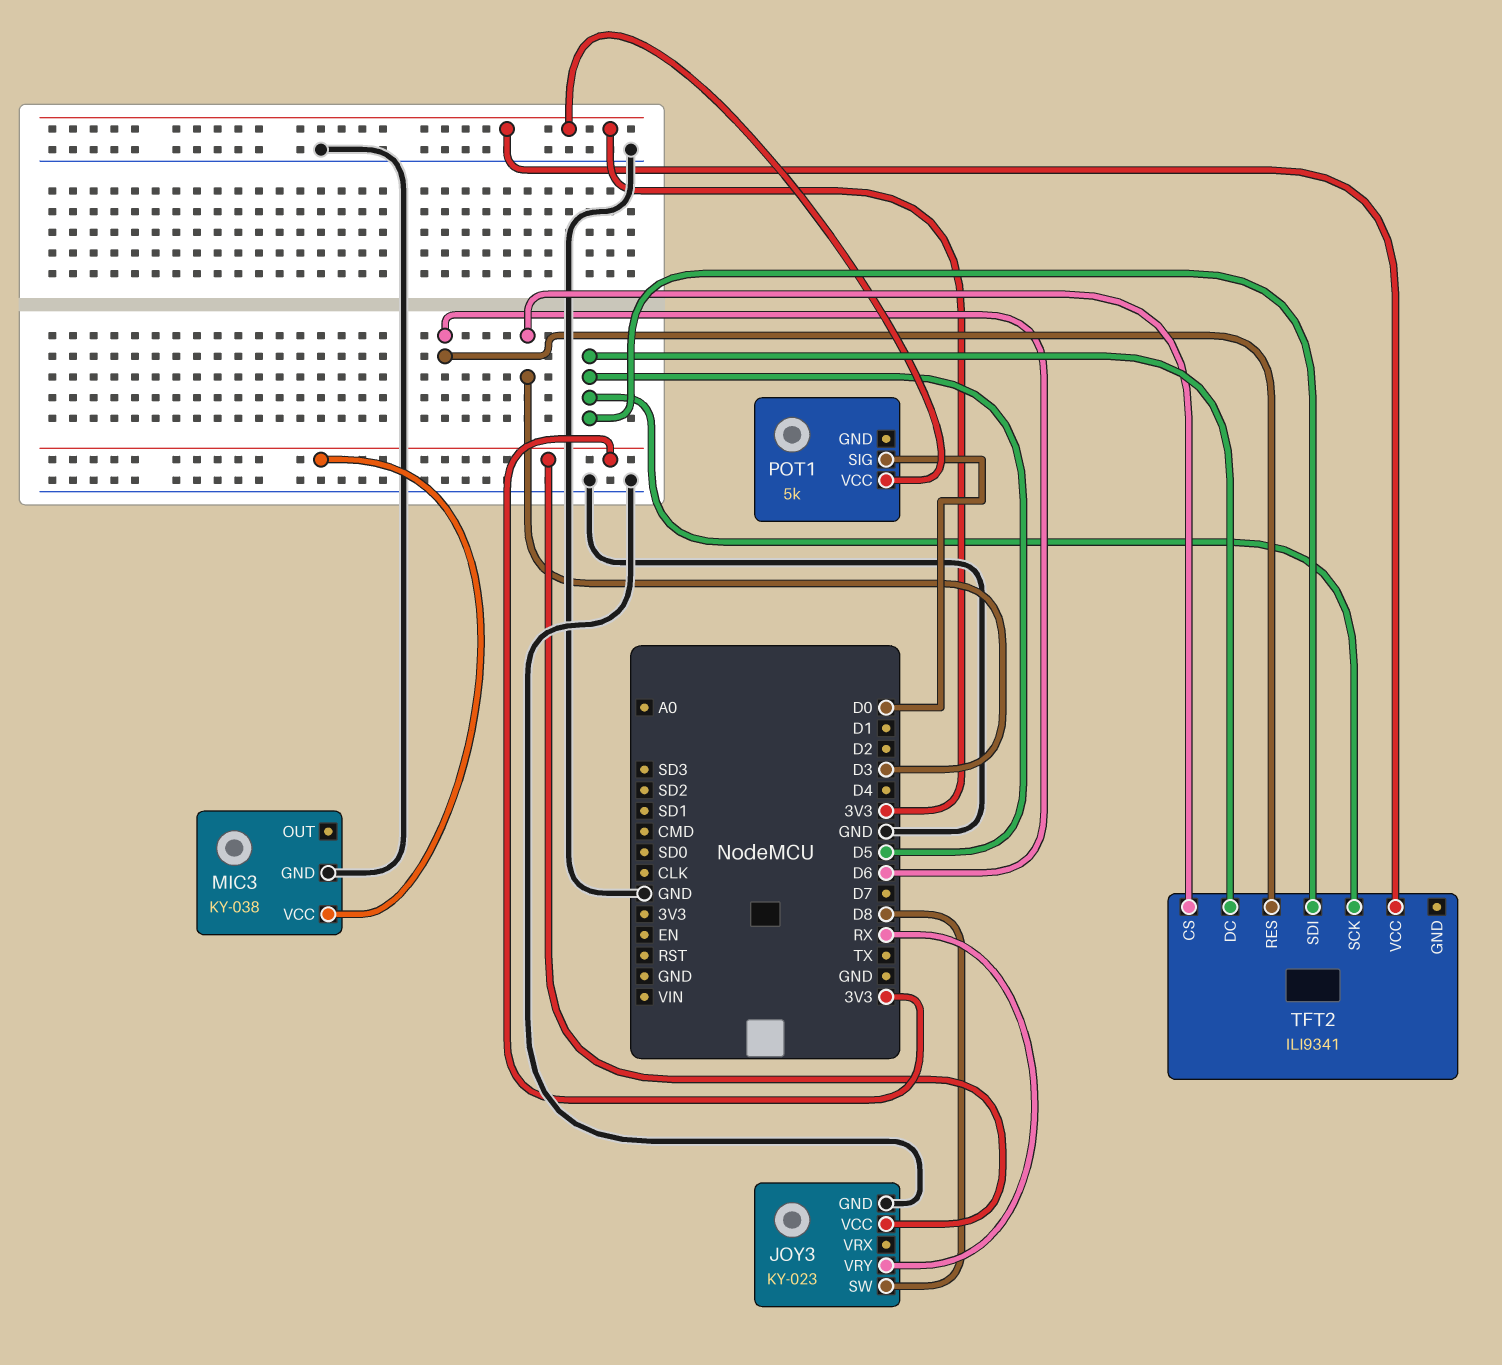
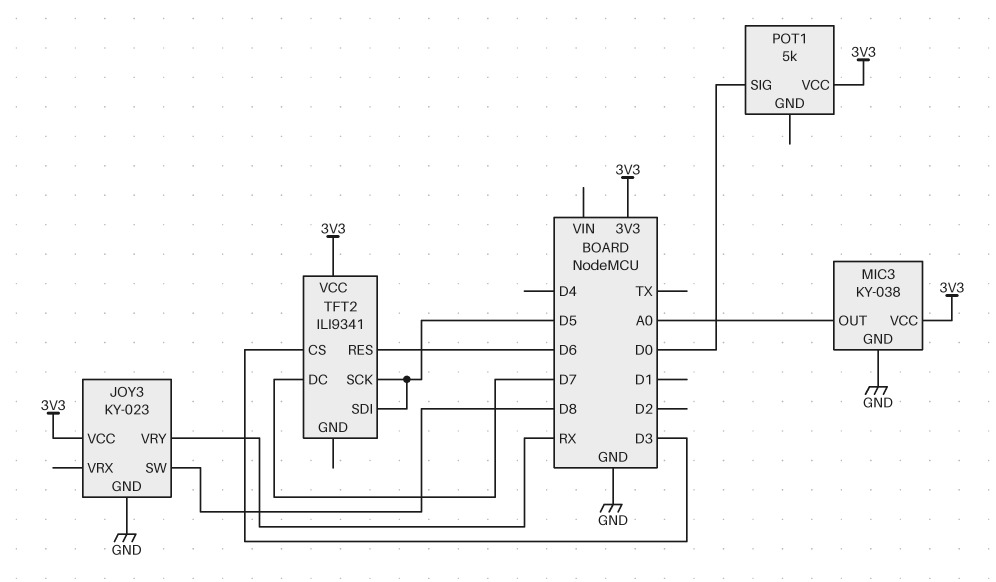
MIC3 pin OUT: none -> A0
TFT2 pin DC: D5 -> D7

